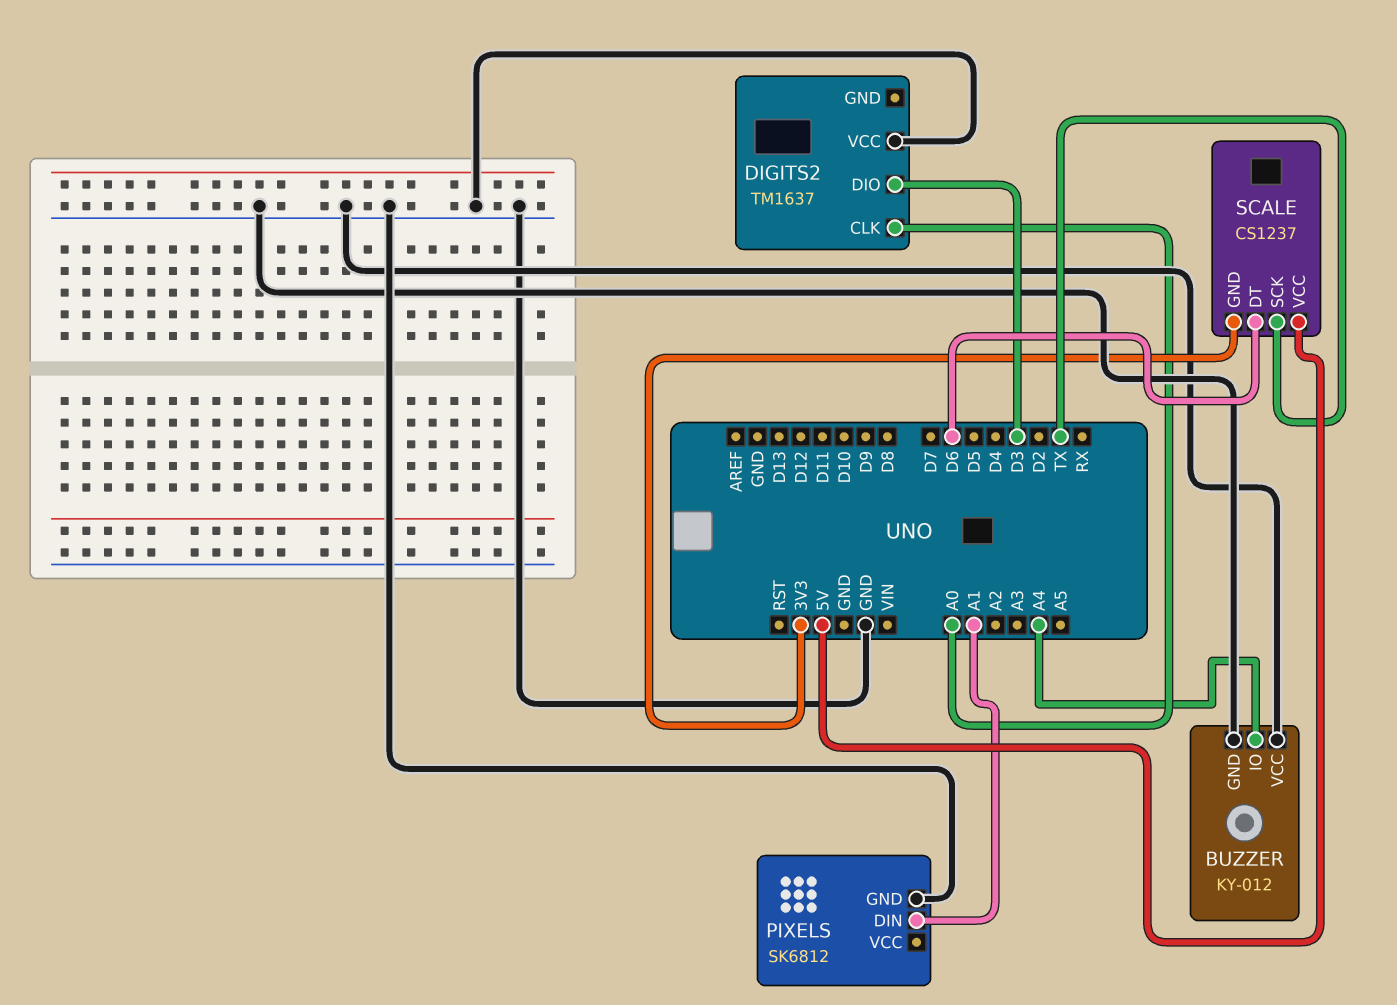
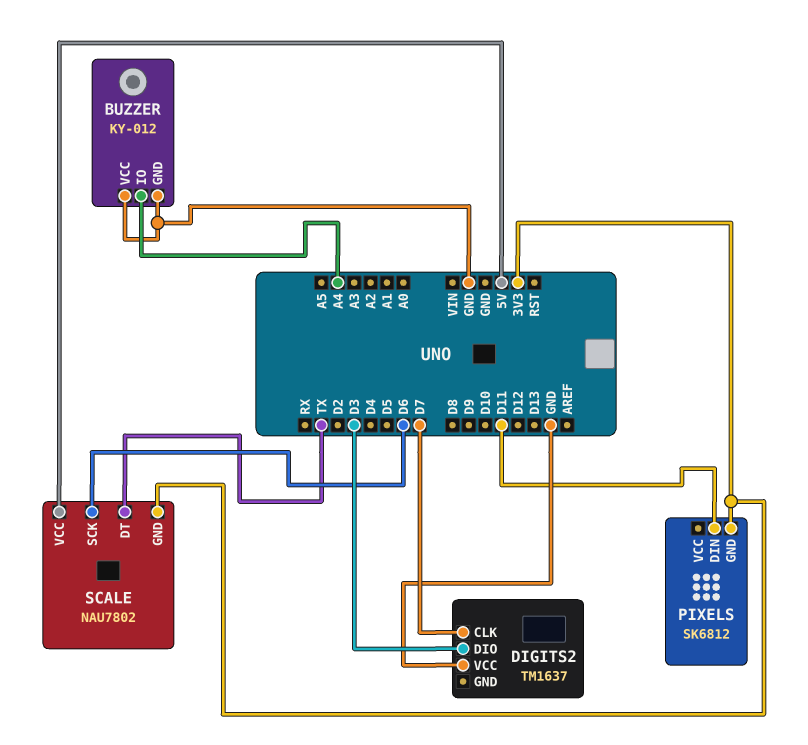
DIGITS2 pin CLK: A0 -> D7
PIXELS pin DIN: A1 -> D11
PIXELS pin GND: GND -> 3V3
SCALE: CS1237 -> NAU7802
SCALE pin DT: D6 -> TX
SCALE pin SCK: TX -> D6

